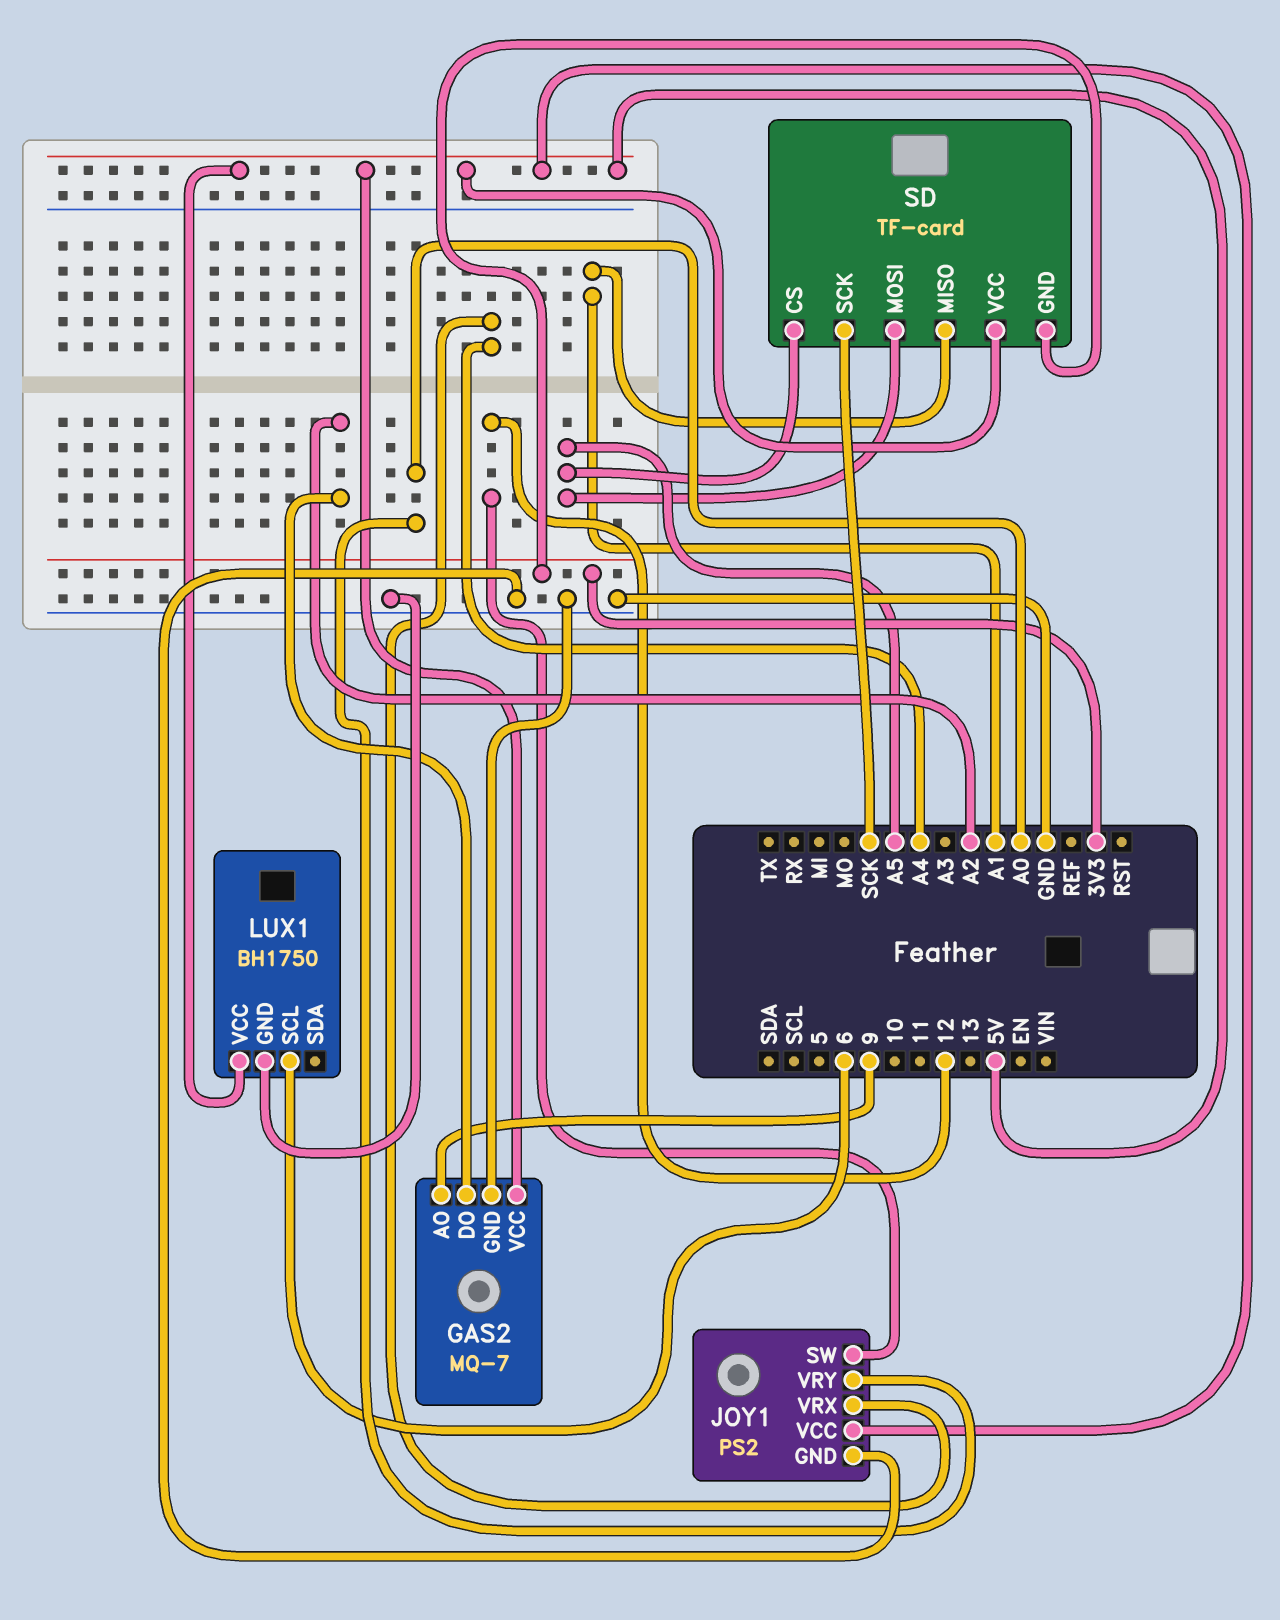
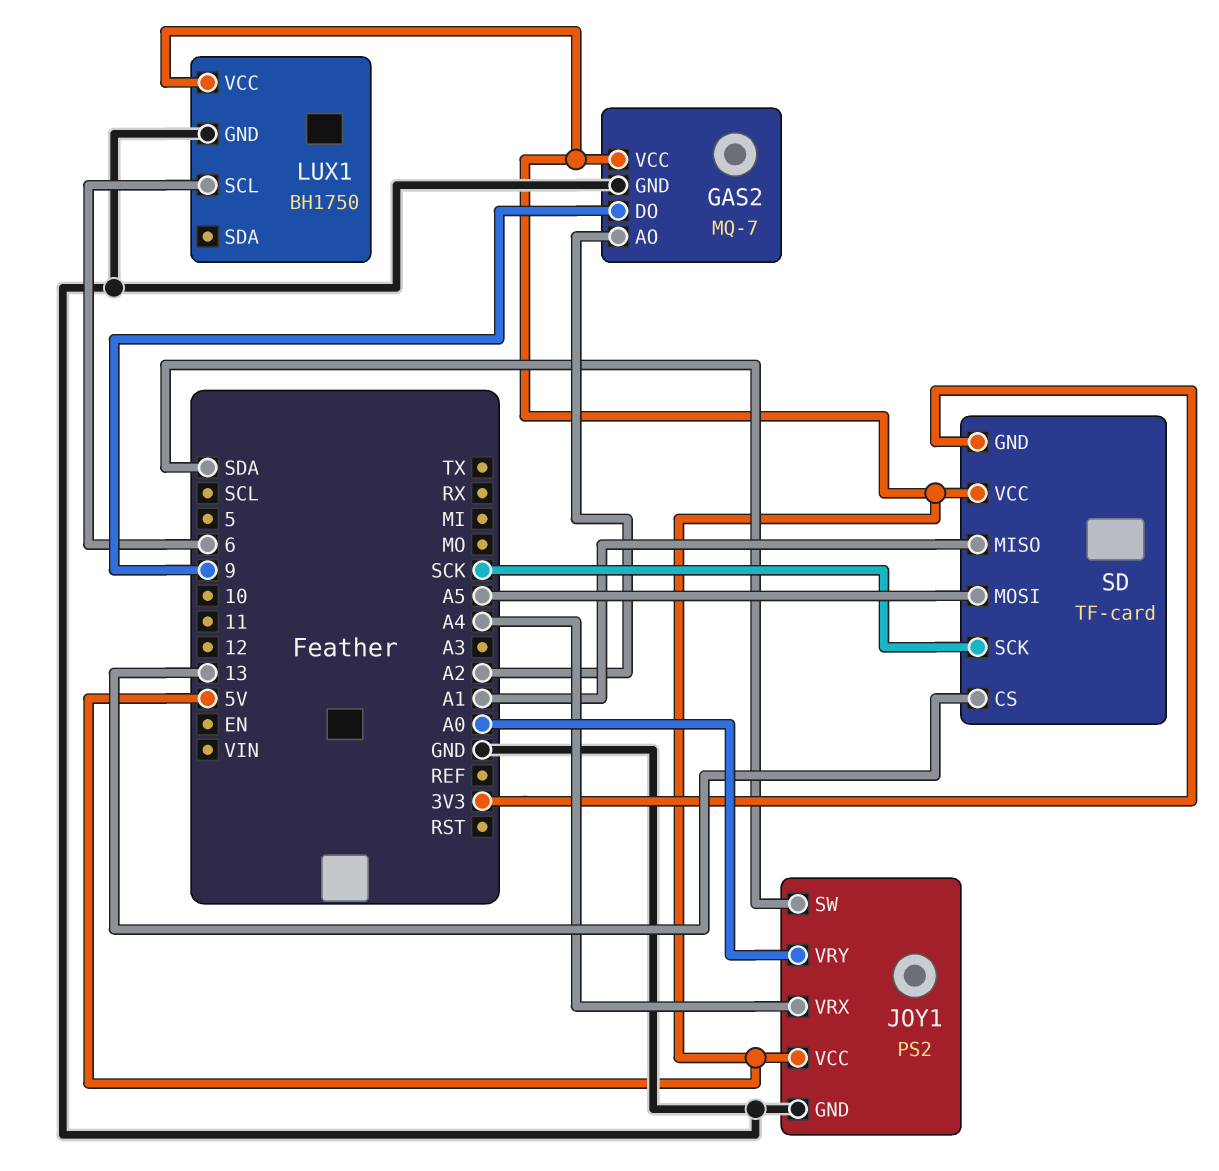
GAS2 pin AO: 9 -> A2
GAS2 pin DO: A2 -> 9
JOY1 pin SW: 12 -> SDA
SD pin CS: A5 -> 13

